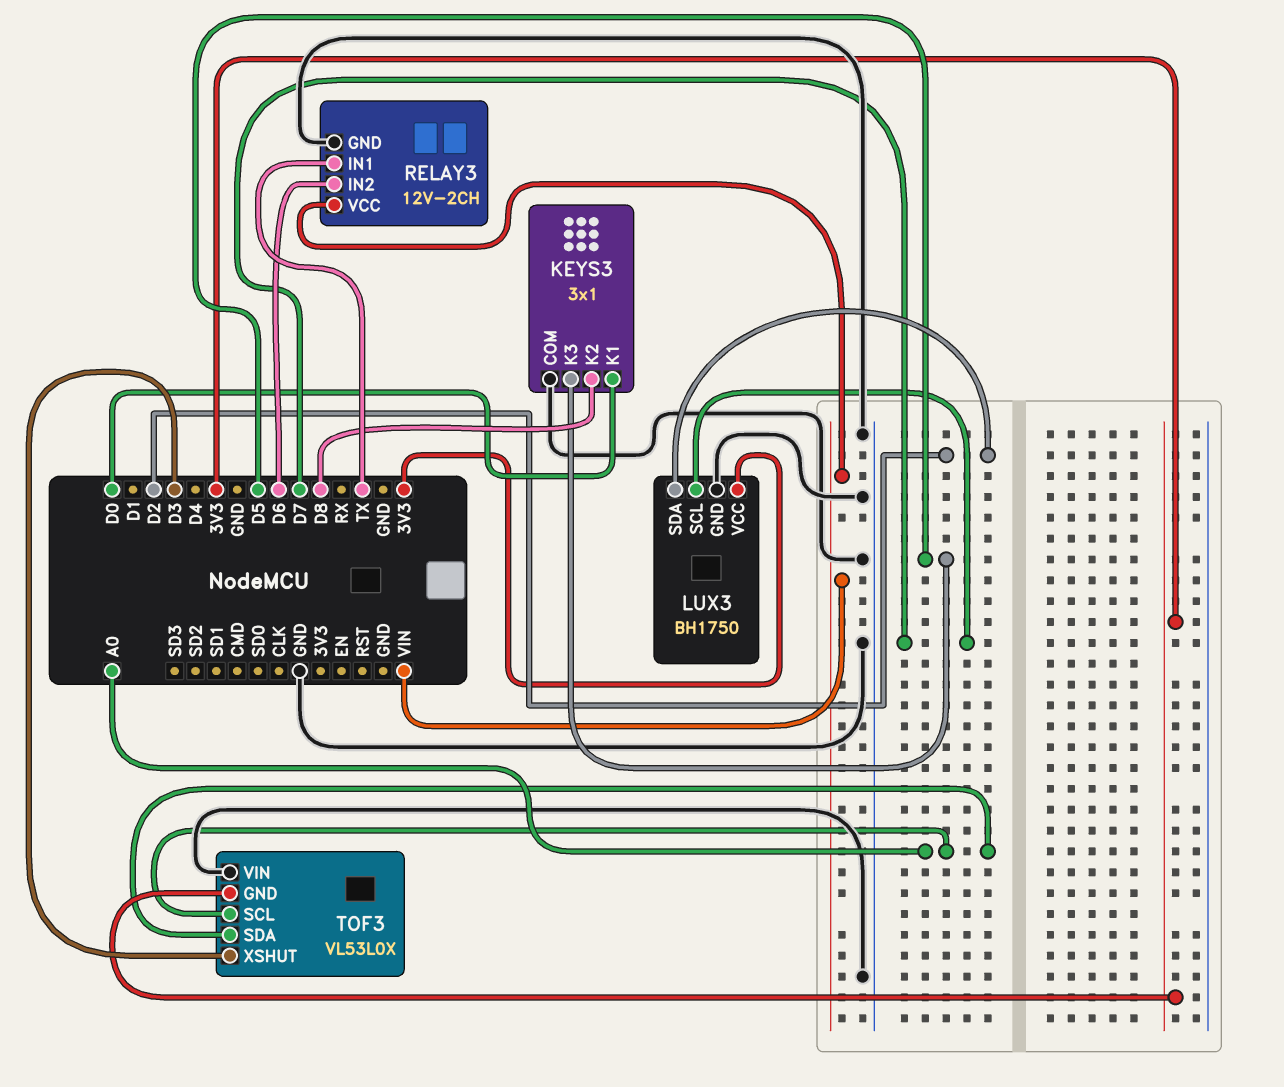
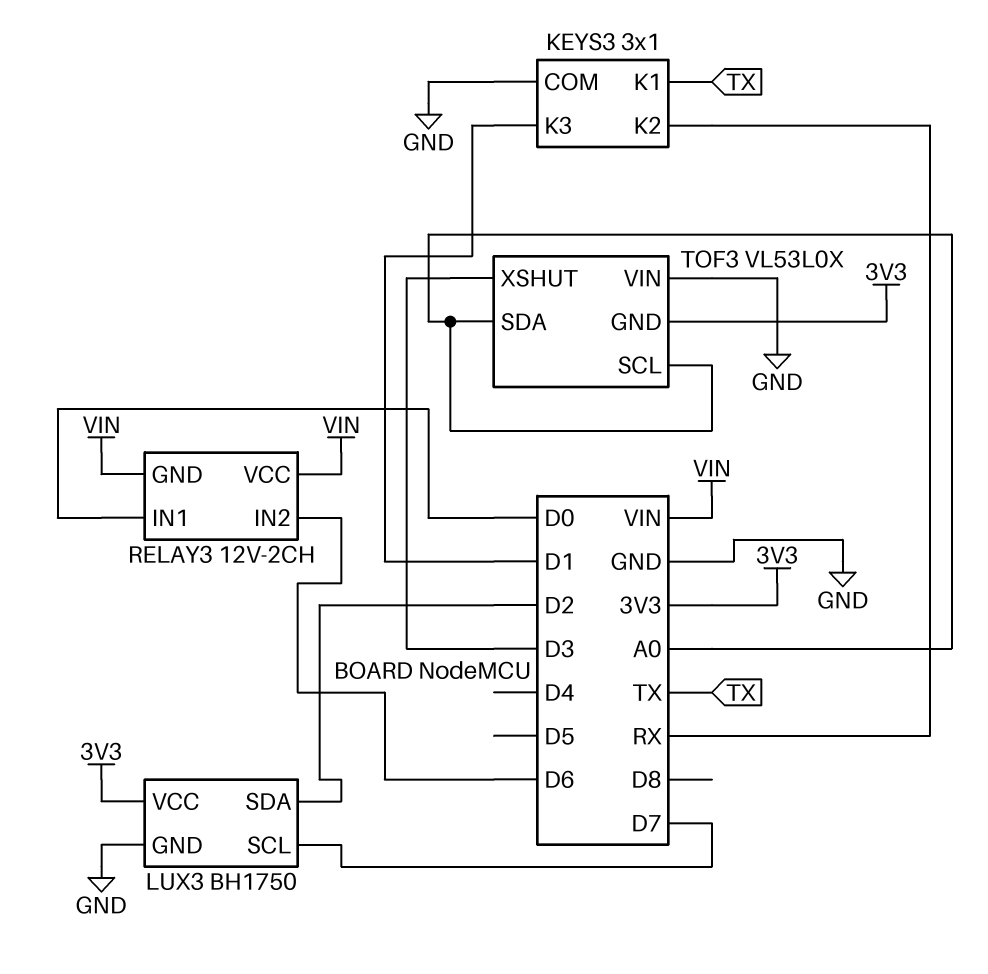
KEYS3 pin K1: D0 -> TX
KEYS3 pin K2: D8 -> RX
KEYS3 pin K3: D5 -> D1
RELAY3 pin GND: GND -> VIN
RELAY3 pin IN1: TX -> D0

